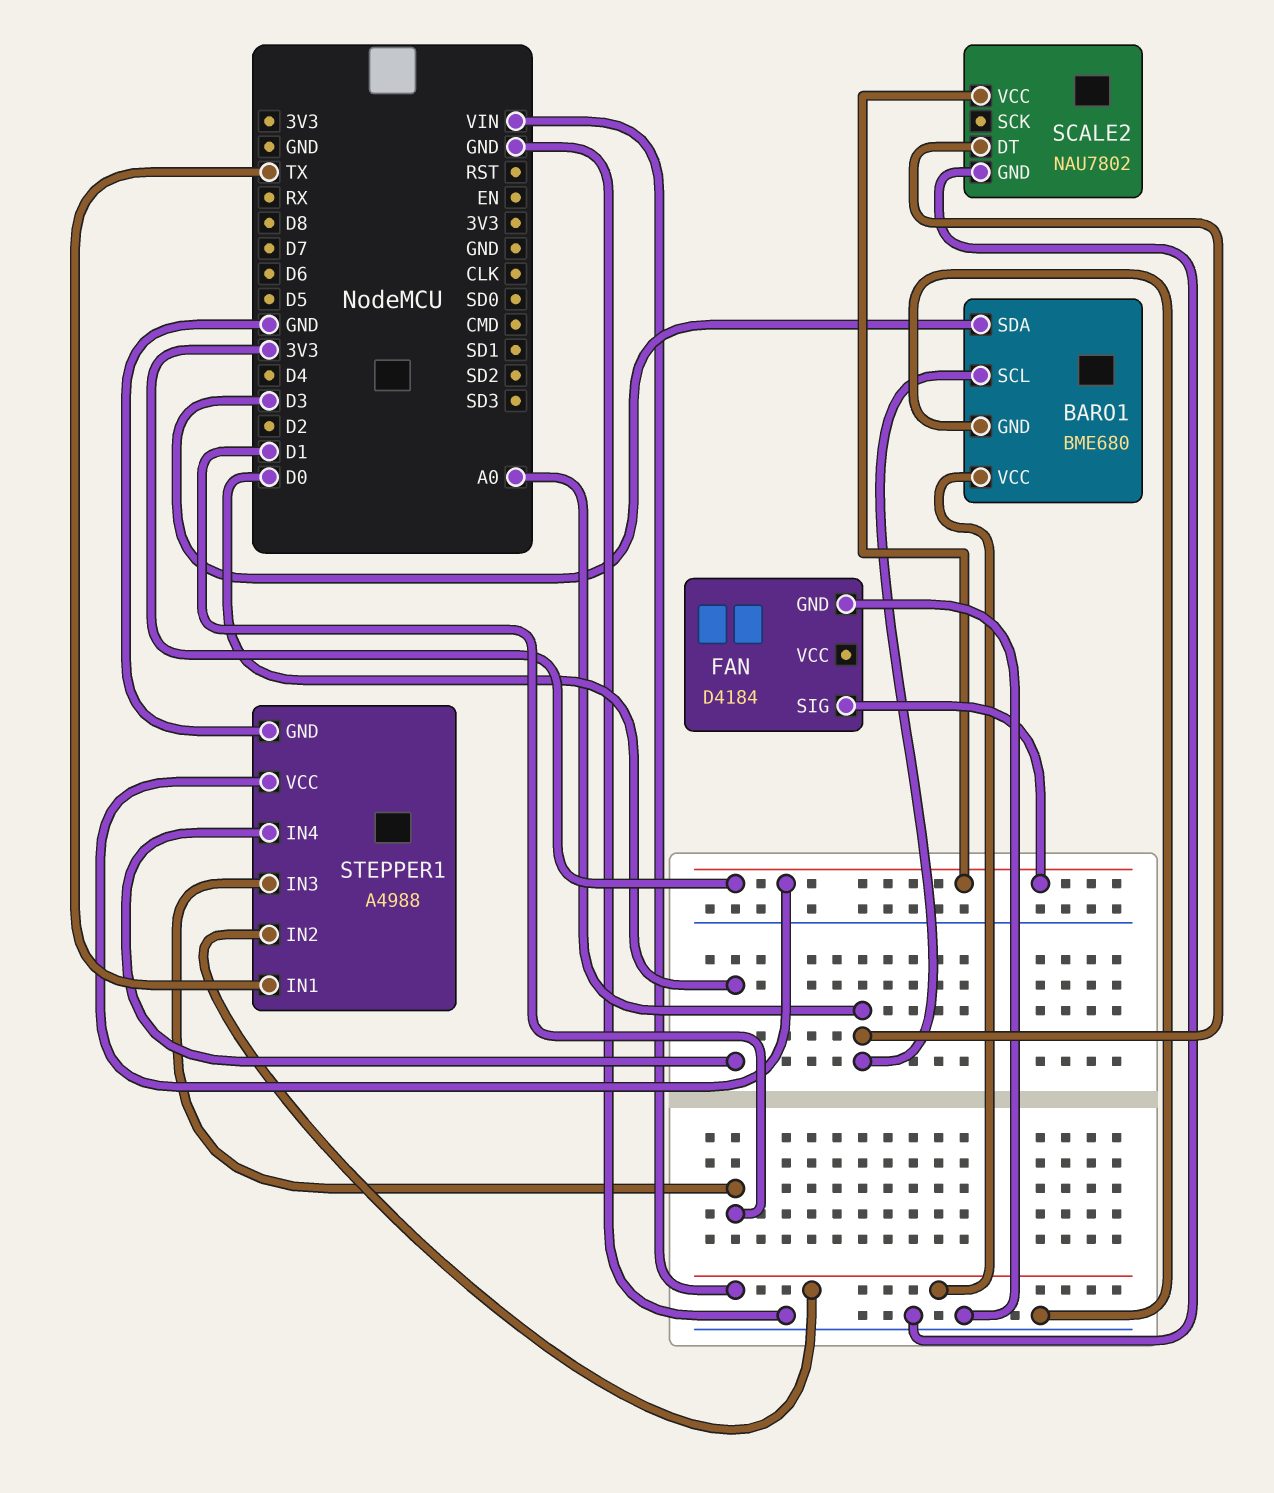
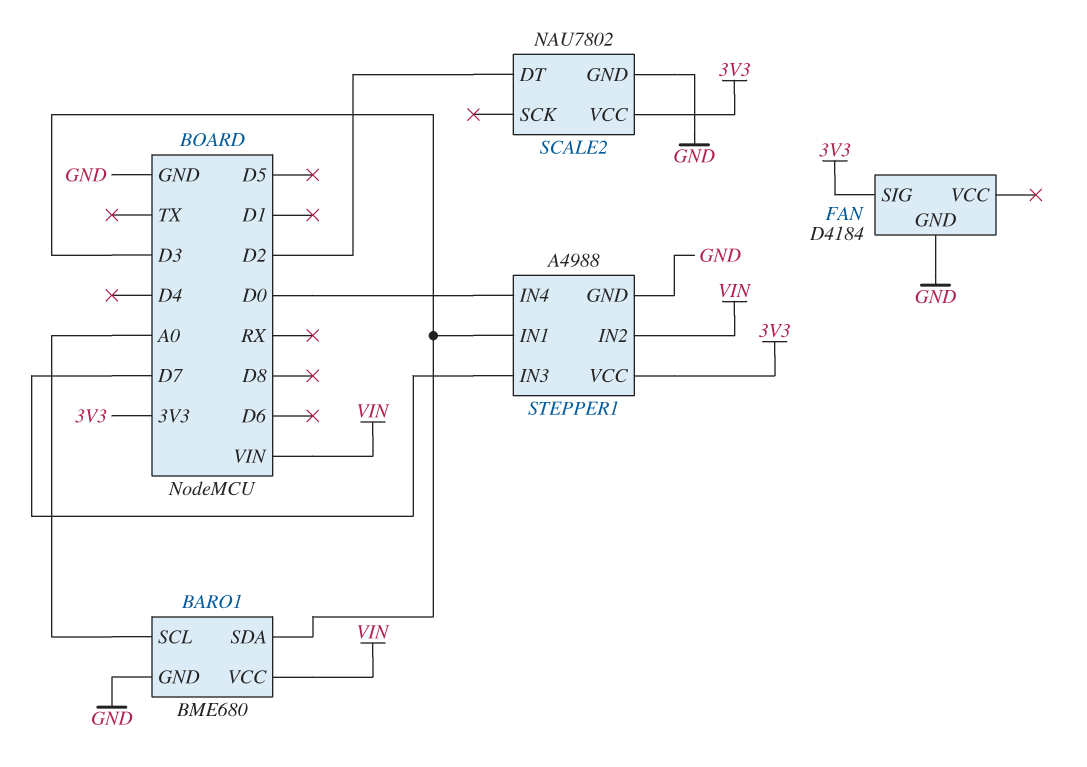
SCALE2 pin DT: A0 -> D2
STEPPER1 pin IN1: TX -> D3
STEPPER1 pin IN3: D1 -> D7

